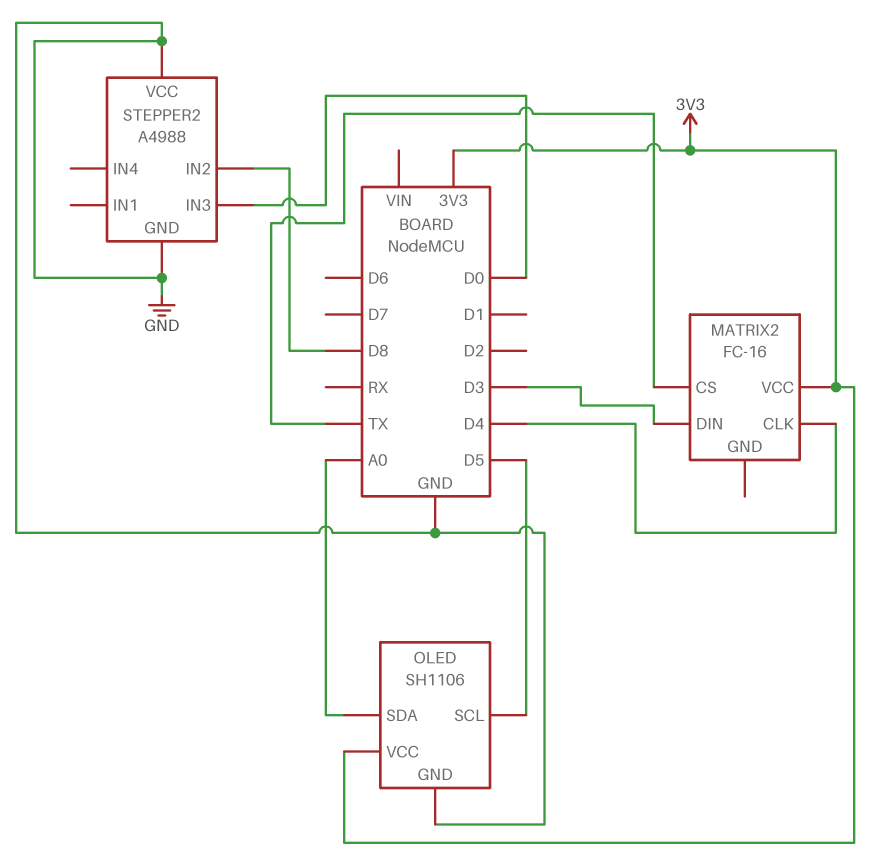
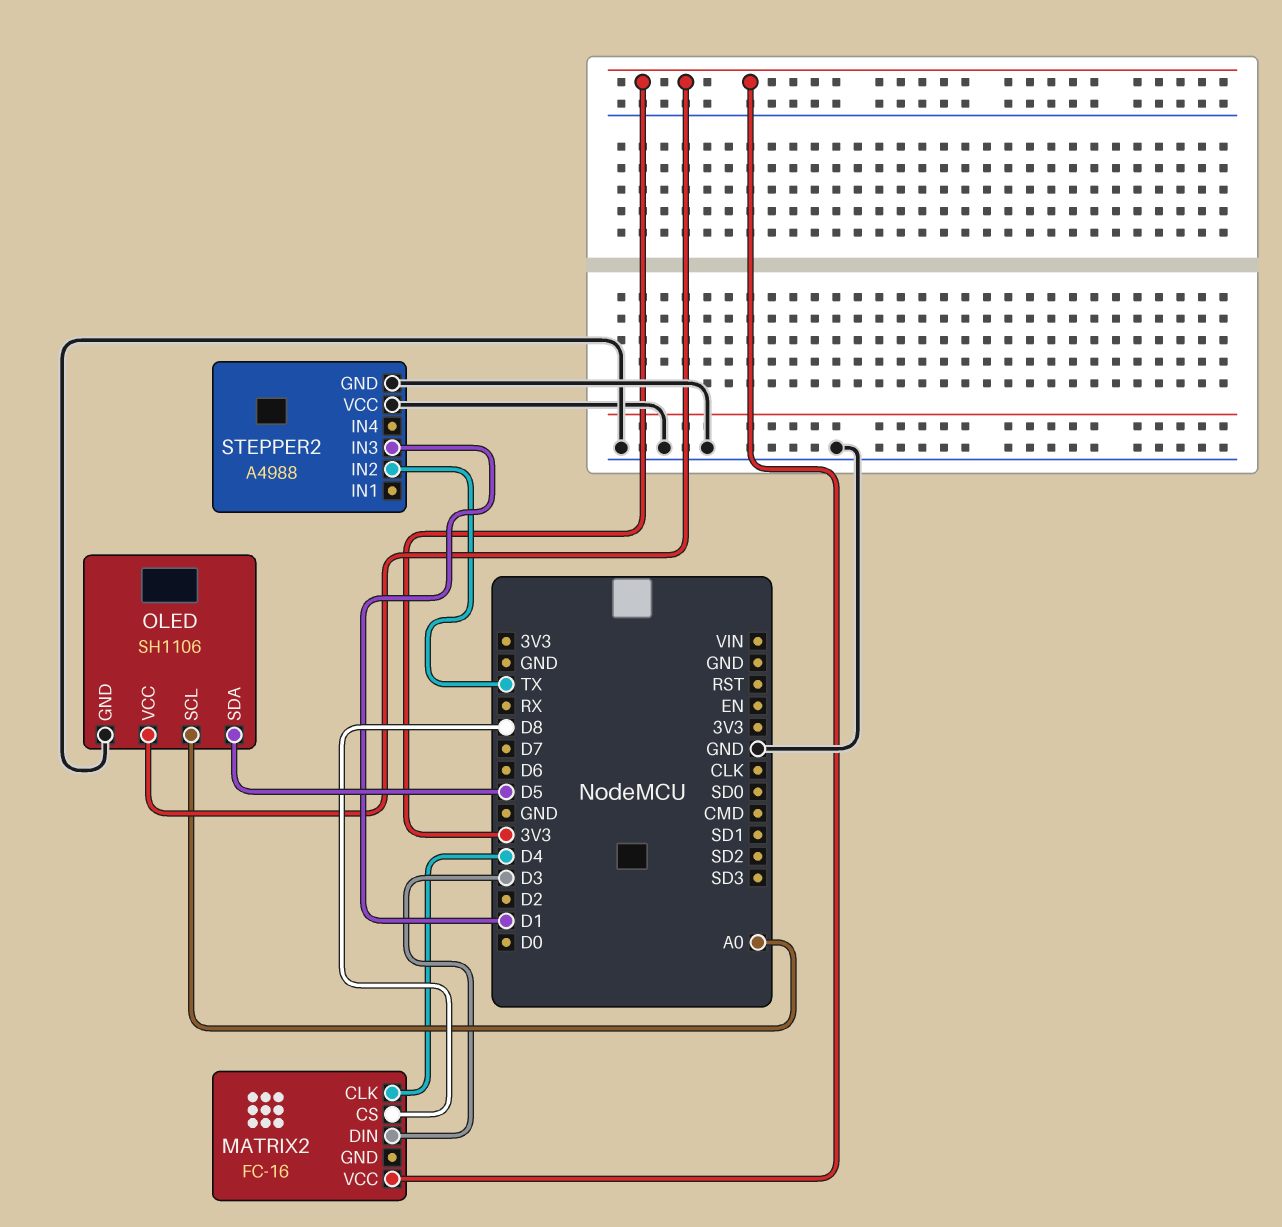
MATRIX2 pin CS: TX -> D8
OLED pin SCL: D5 -> A0
OLED pin SDA: A0 -> D5
STEPPER2 pin IN2: D8 -> TX
STEPPER2 pin IN3: D0 -> D1

